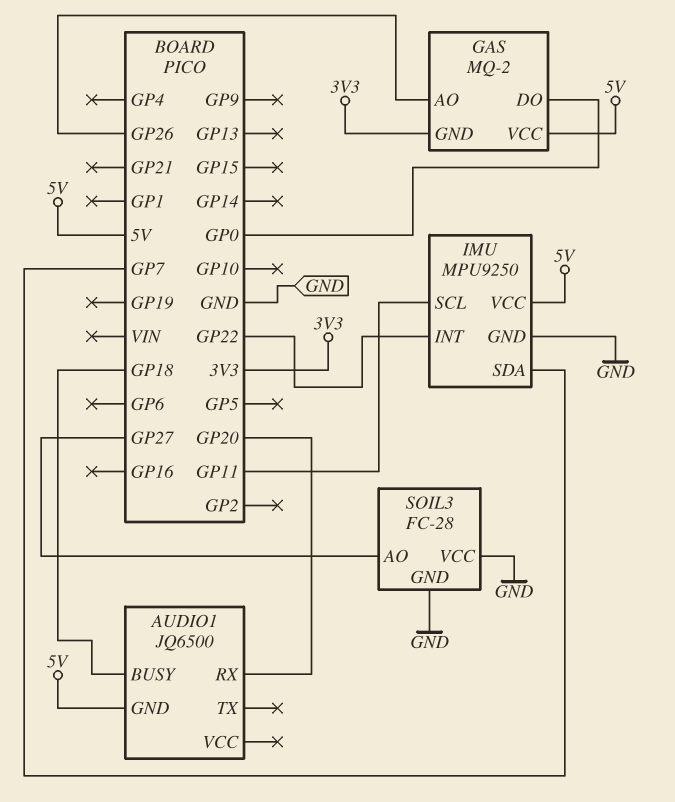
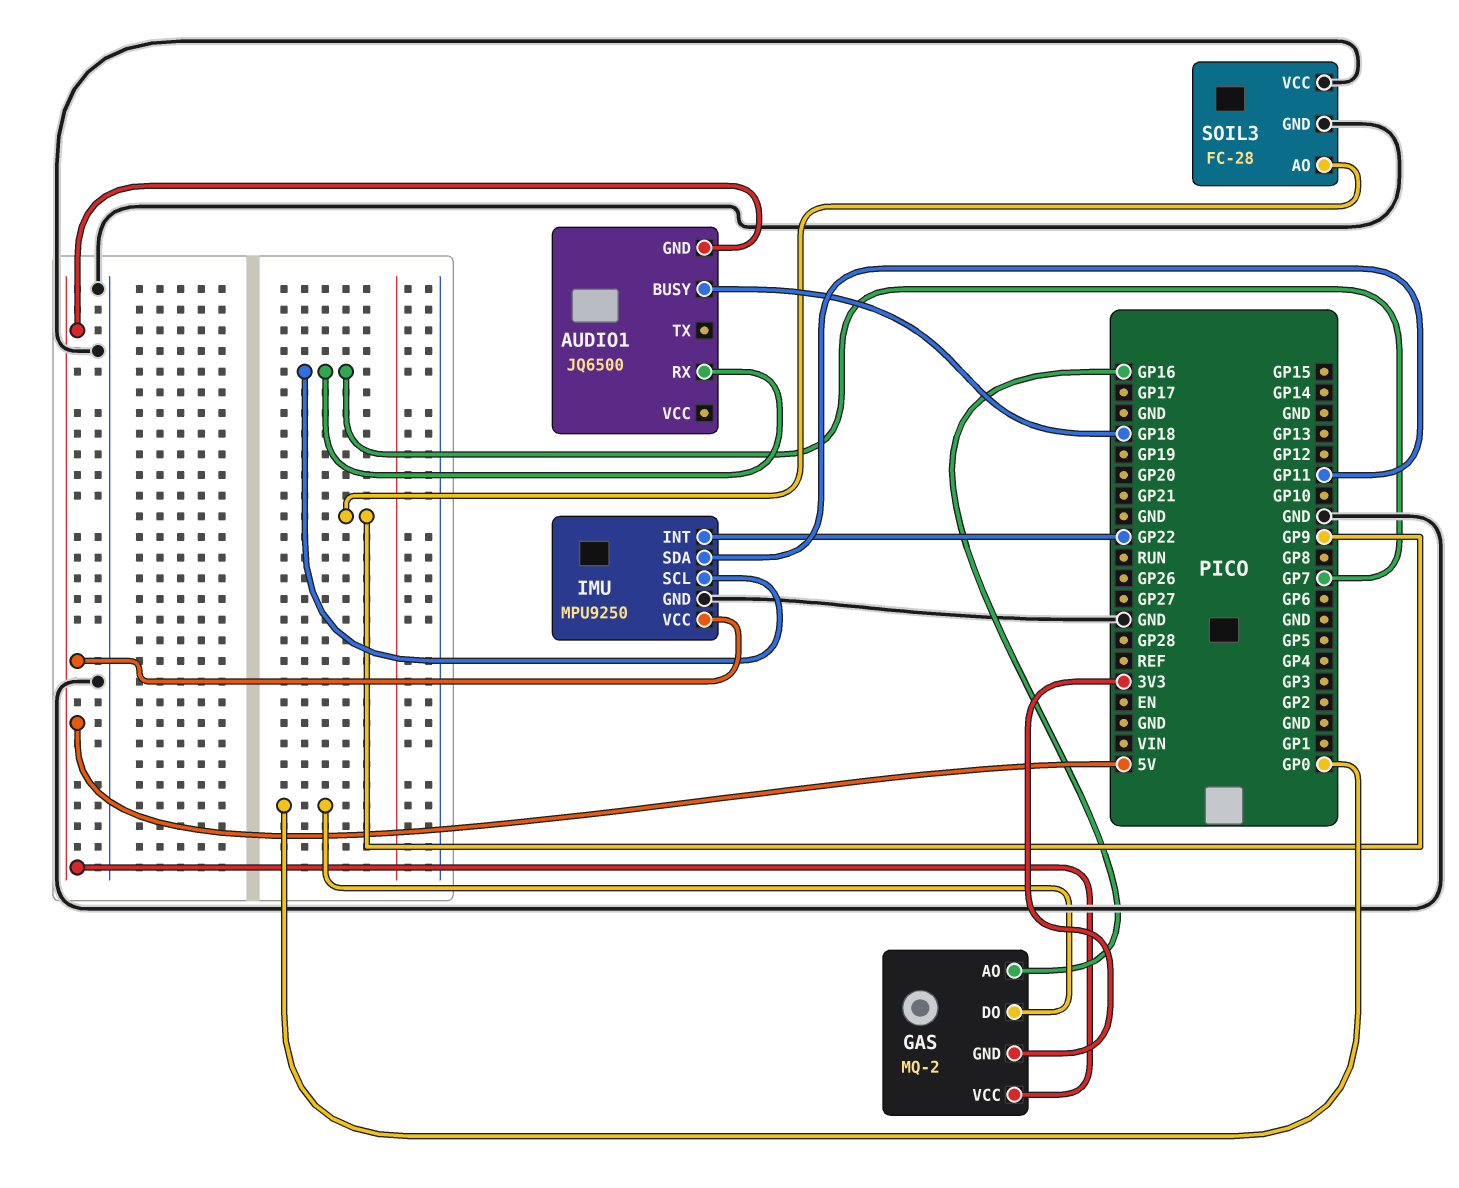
AUDIO1 pin RX: GP20 -> GP7
GAS pin AO: GP26 -> GP16
IMU pin SCL: GP11 -> GP7
IMU pin SDA: GP7 -> GP11
SOIL3 pin AO: GP27 -> GP9

